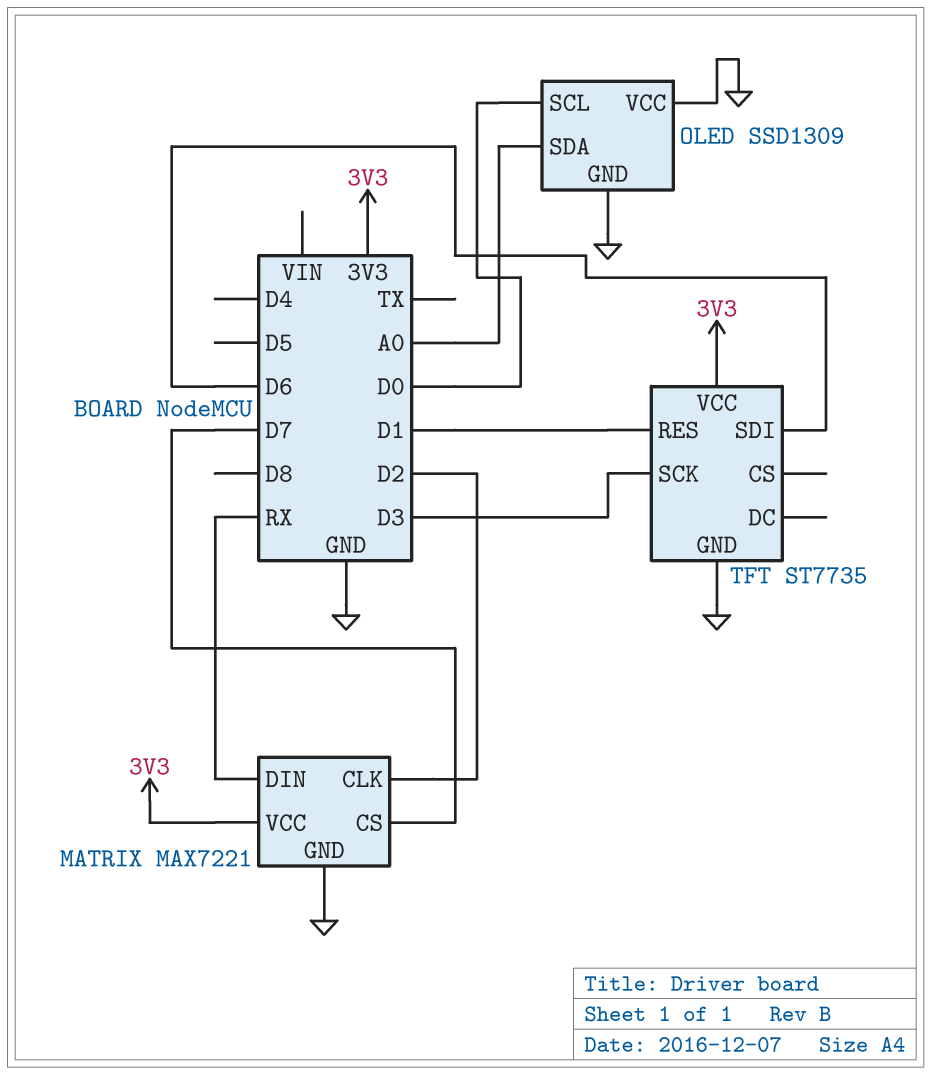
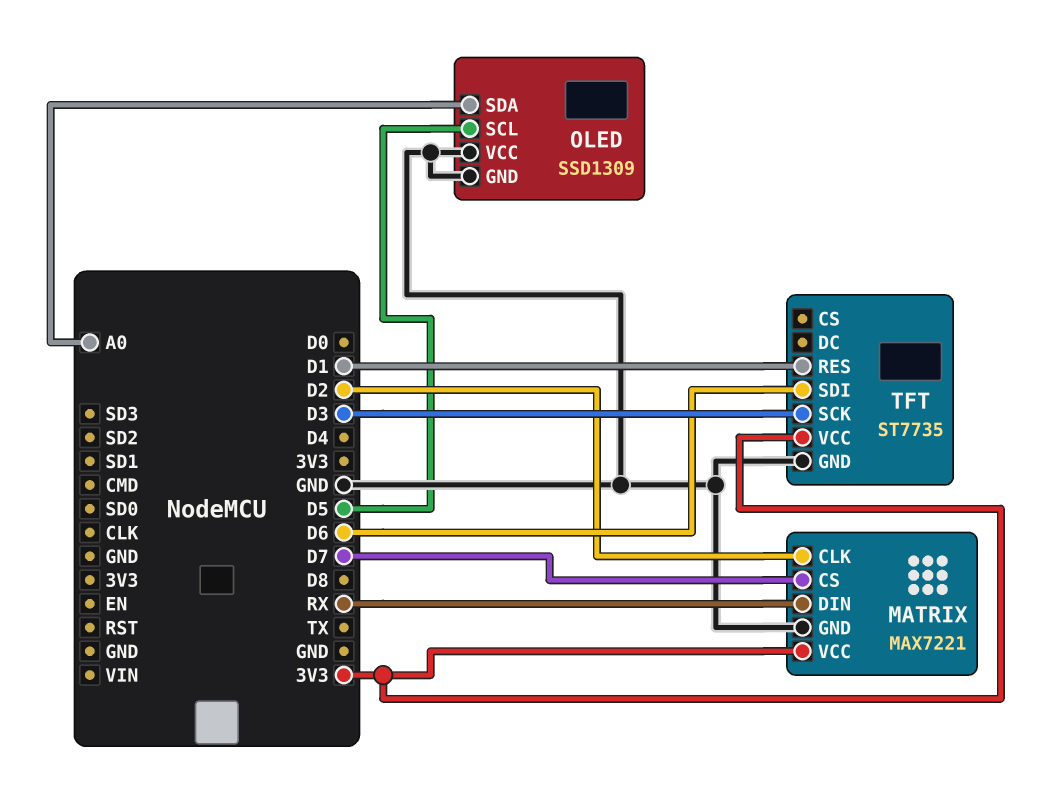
OLED pin SCL: D0 -> D5

